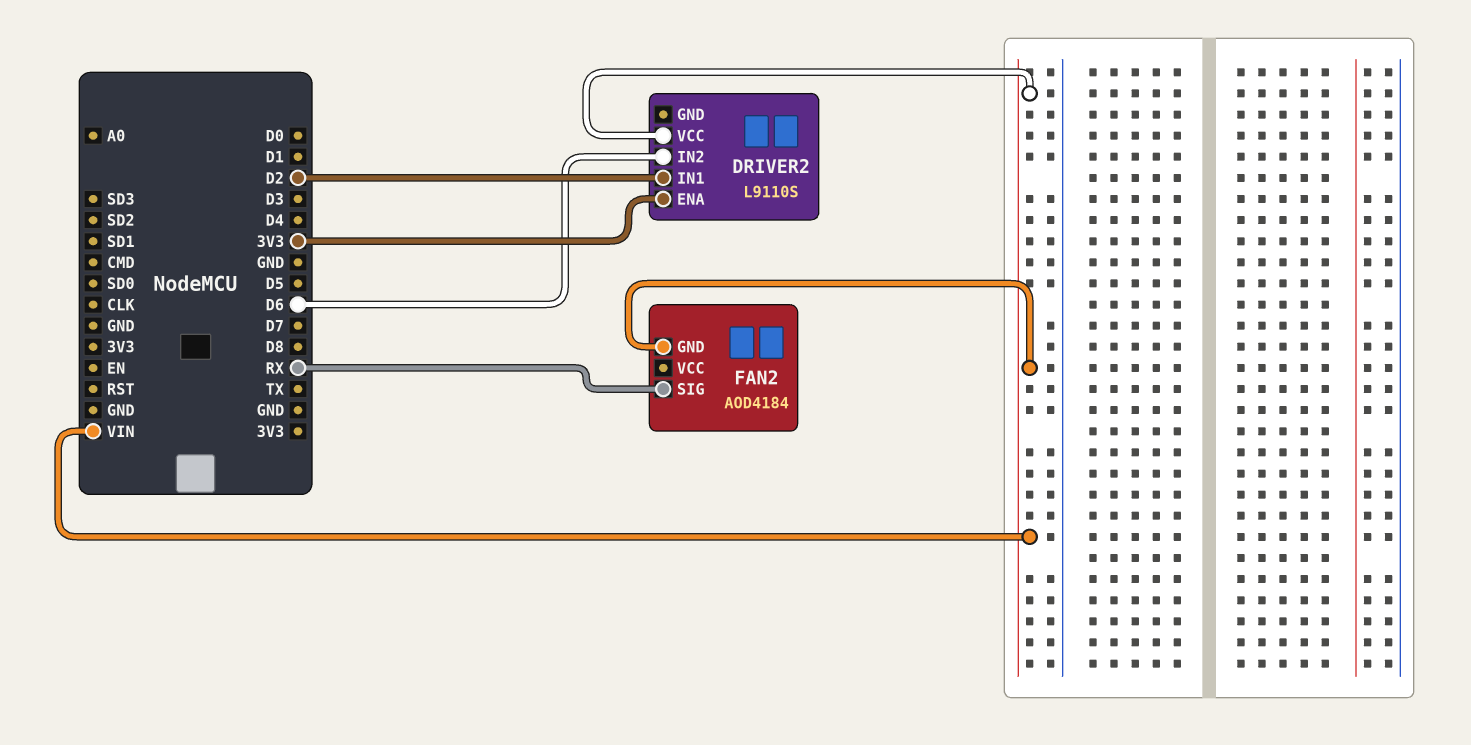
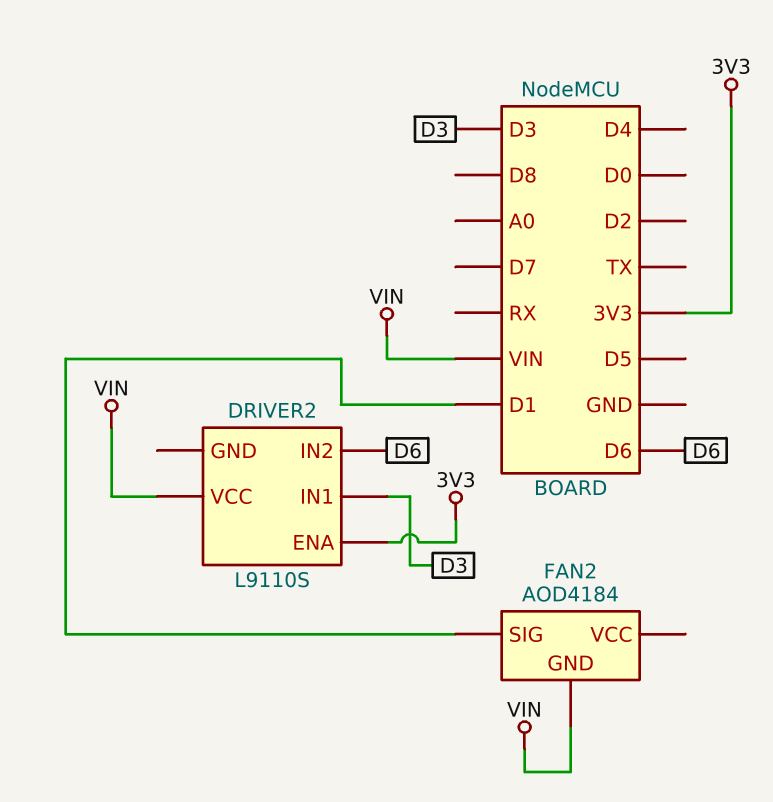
DRIVER2 pin IN1: D2 -> D3
FAN2 pin SIG: RX -> D1

